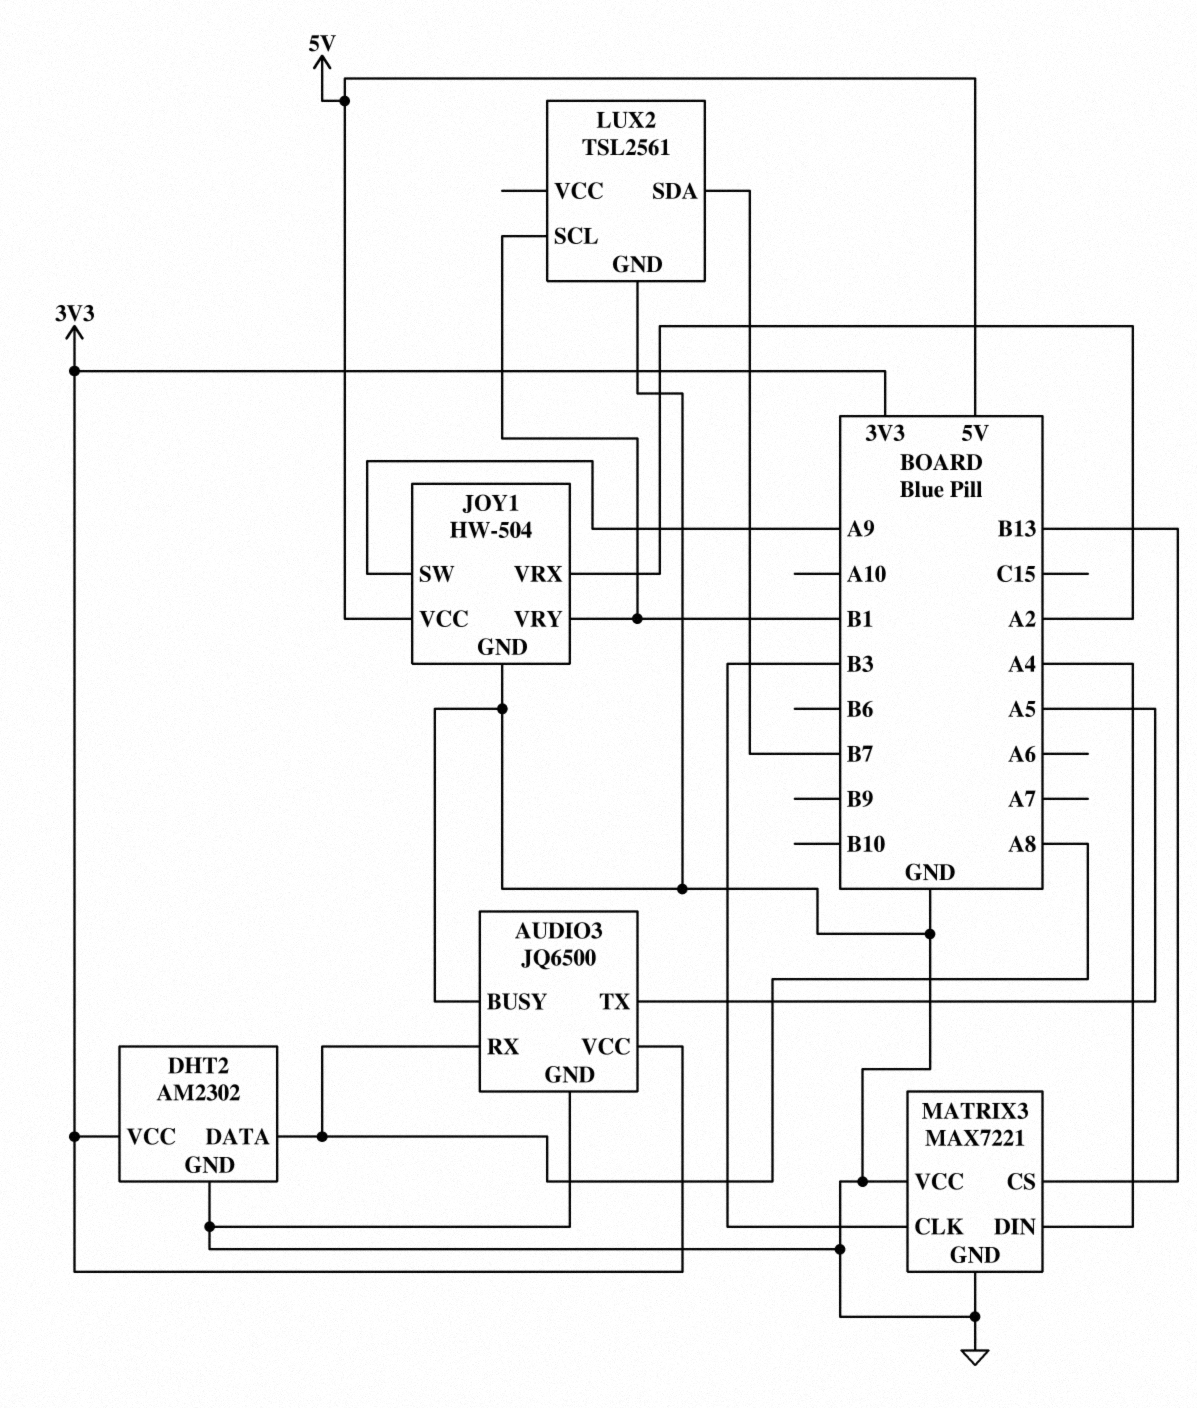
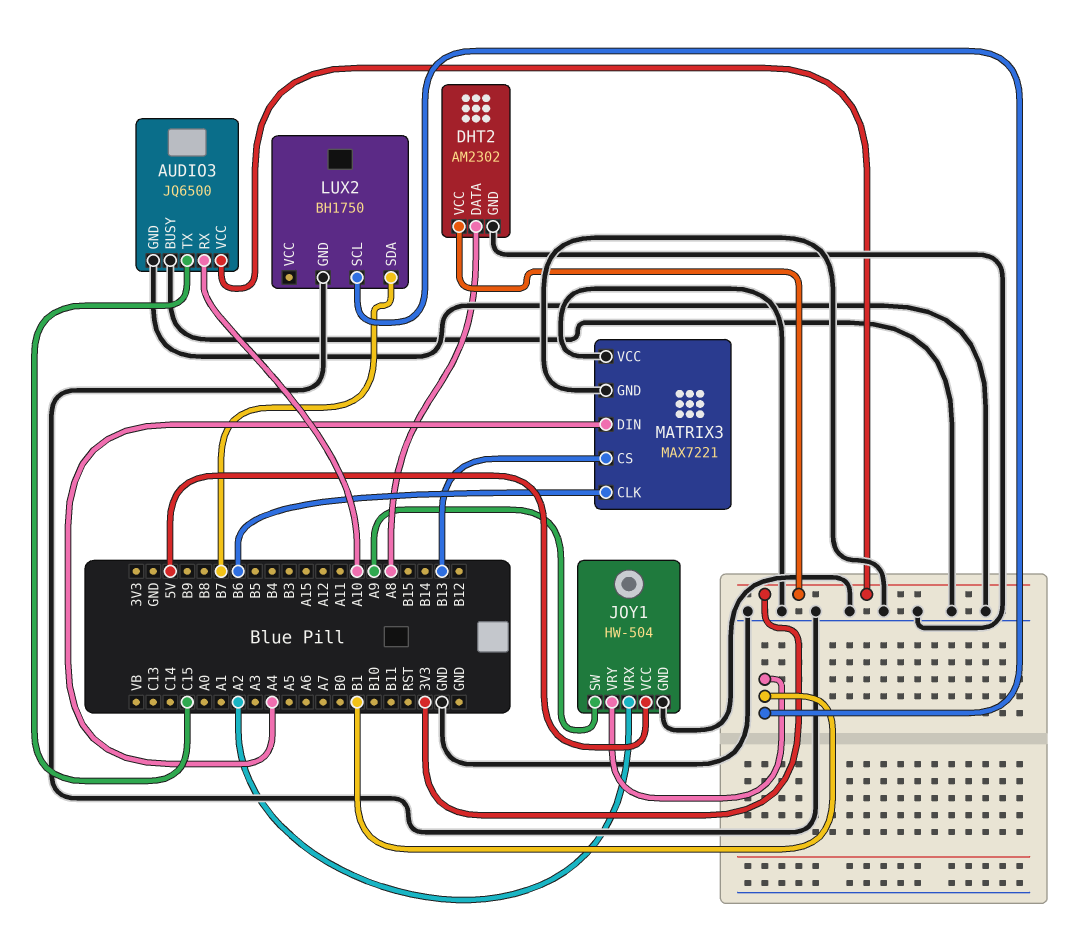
AUDIO3 pin RX: A8 -> A10
AUDIO3 pin TX: A5 -> C15
LUX2: TSL2561 -> BH1750
MATRIX3 pin CLK: B3 -> B6

